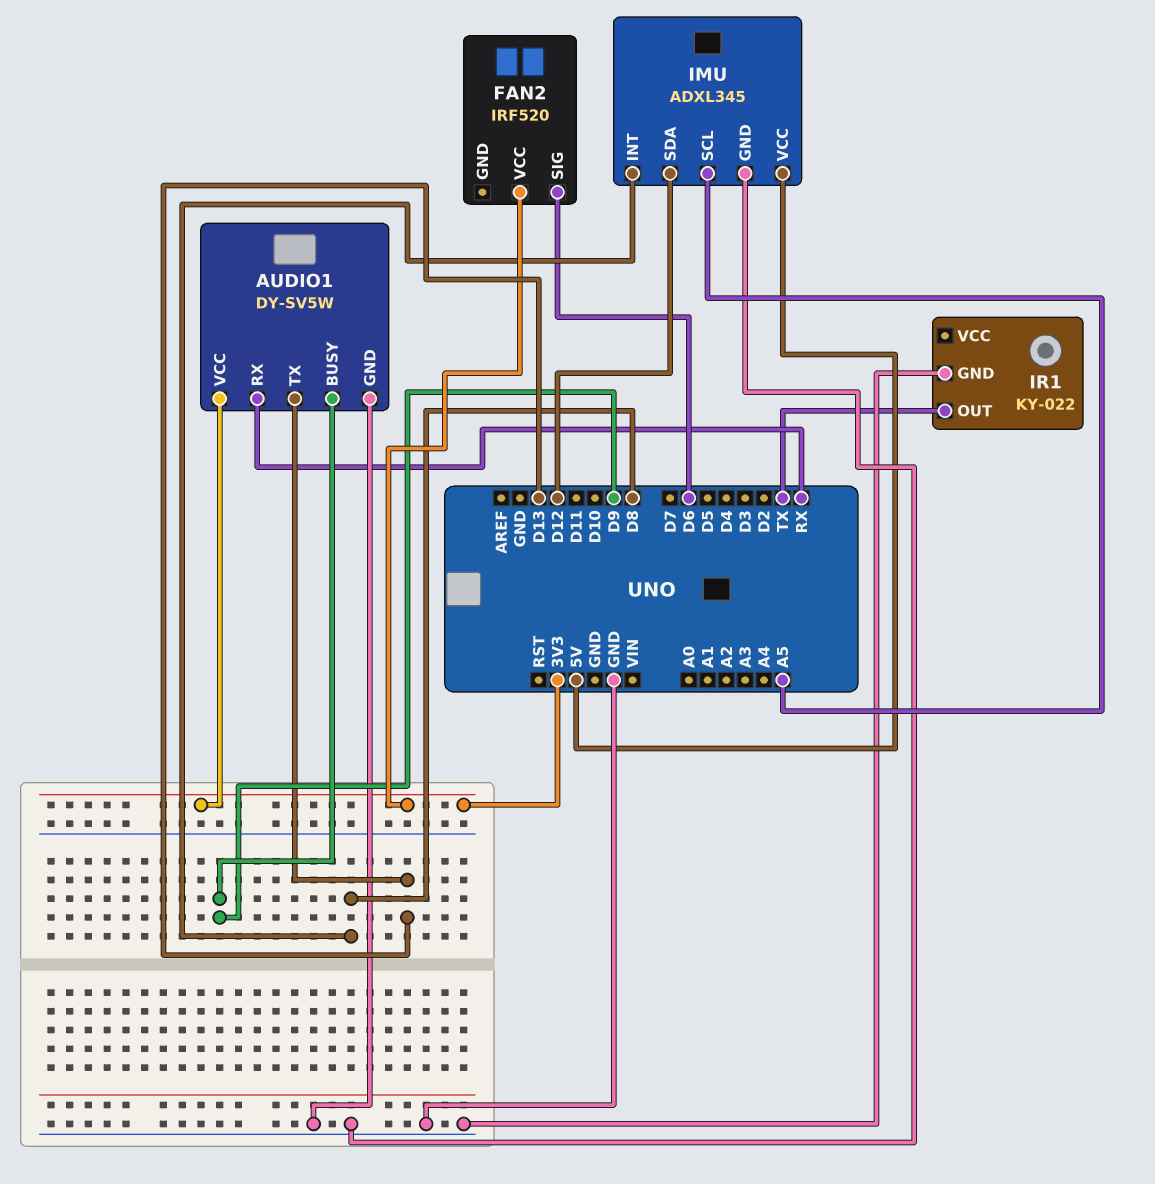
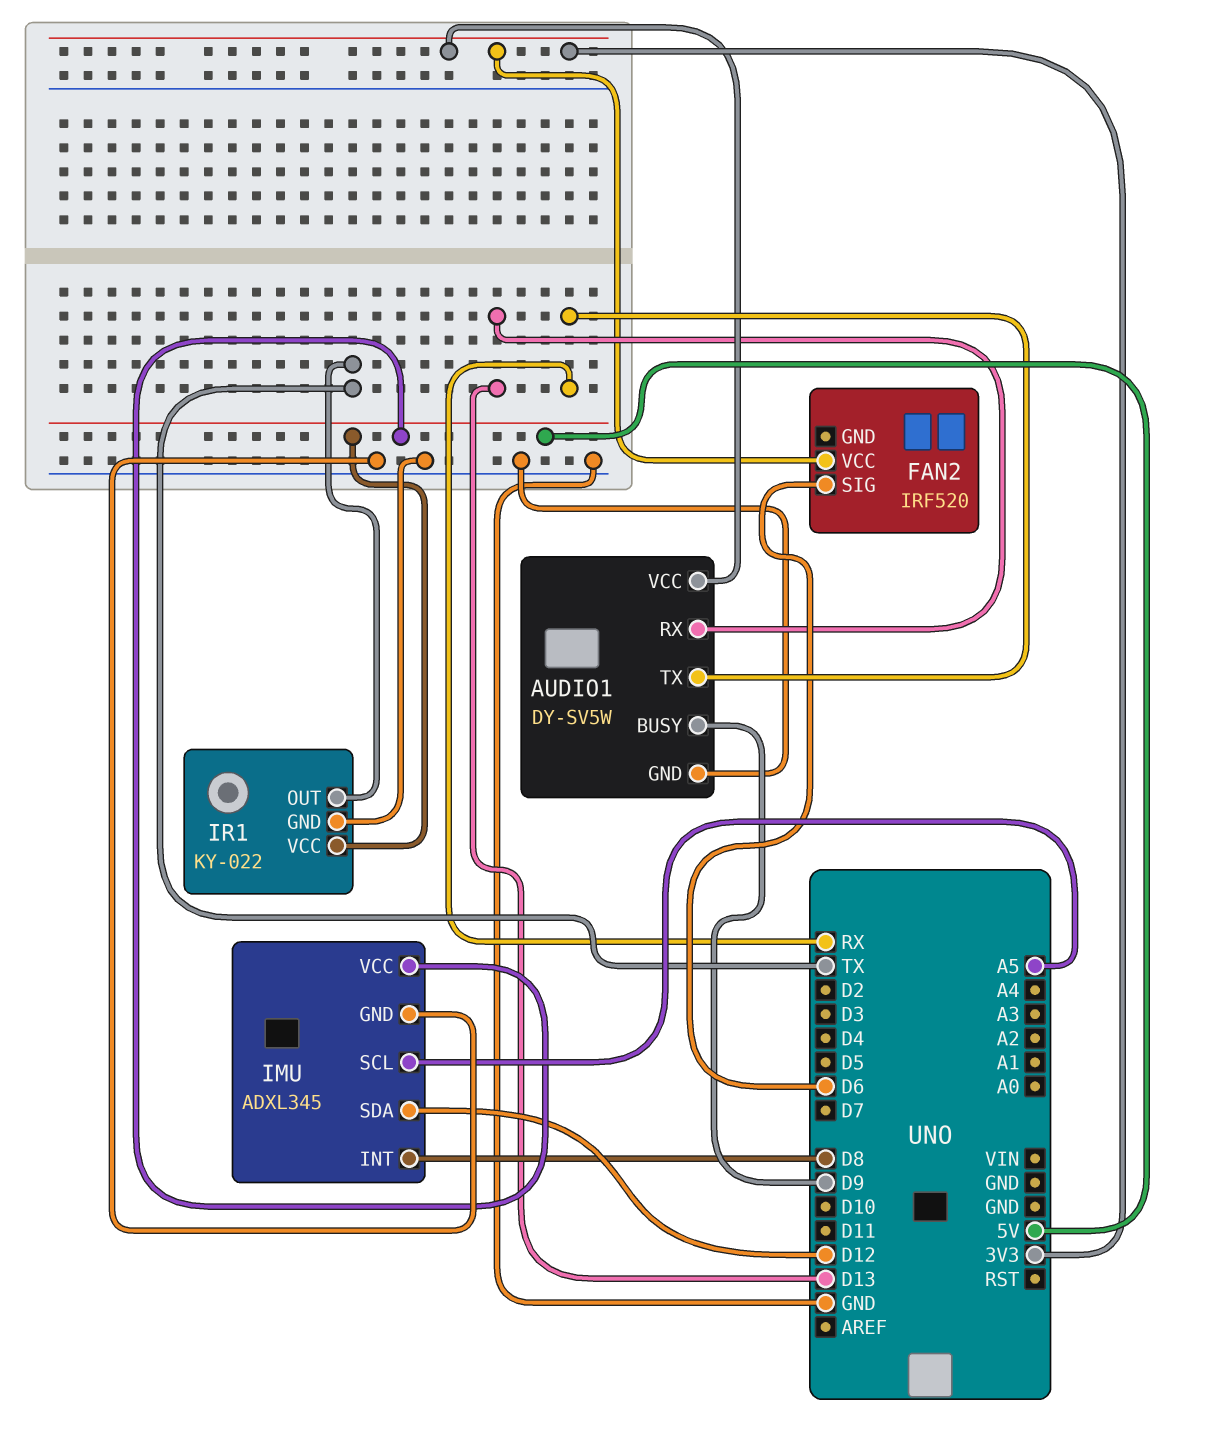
AUDIO1 pin RX: RX -> D13
AUDIO1 pin TX: D13 -> RX
IR1 pin VCC: none -> 5V

